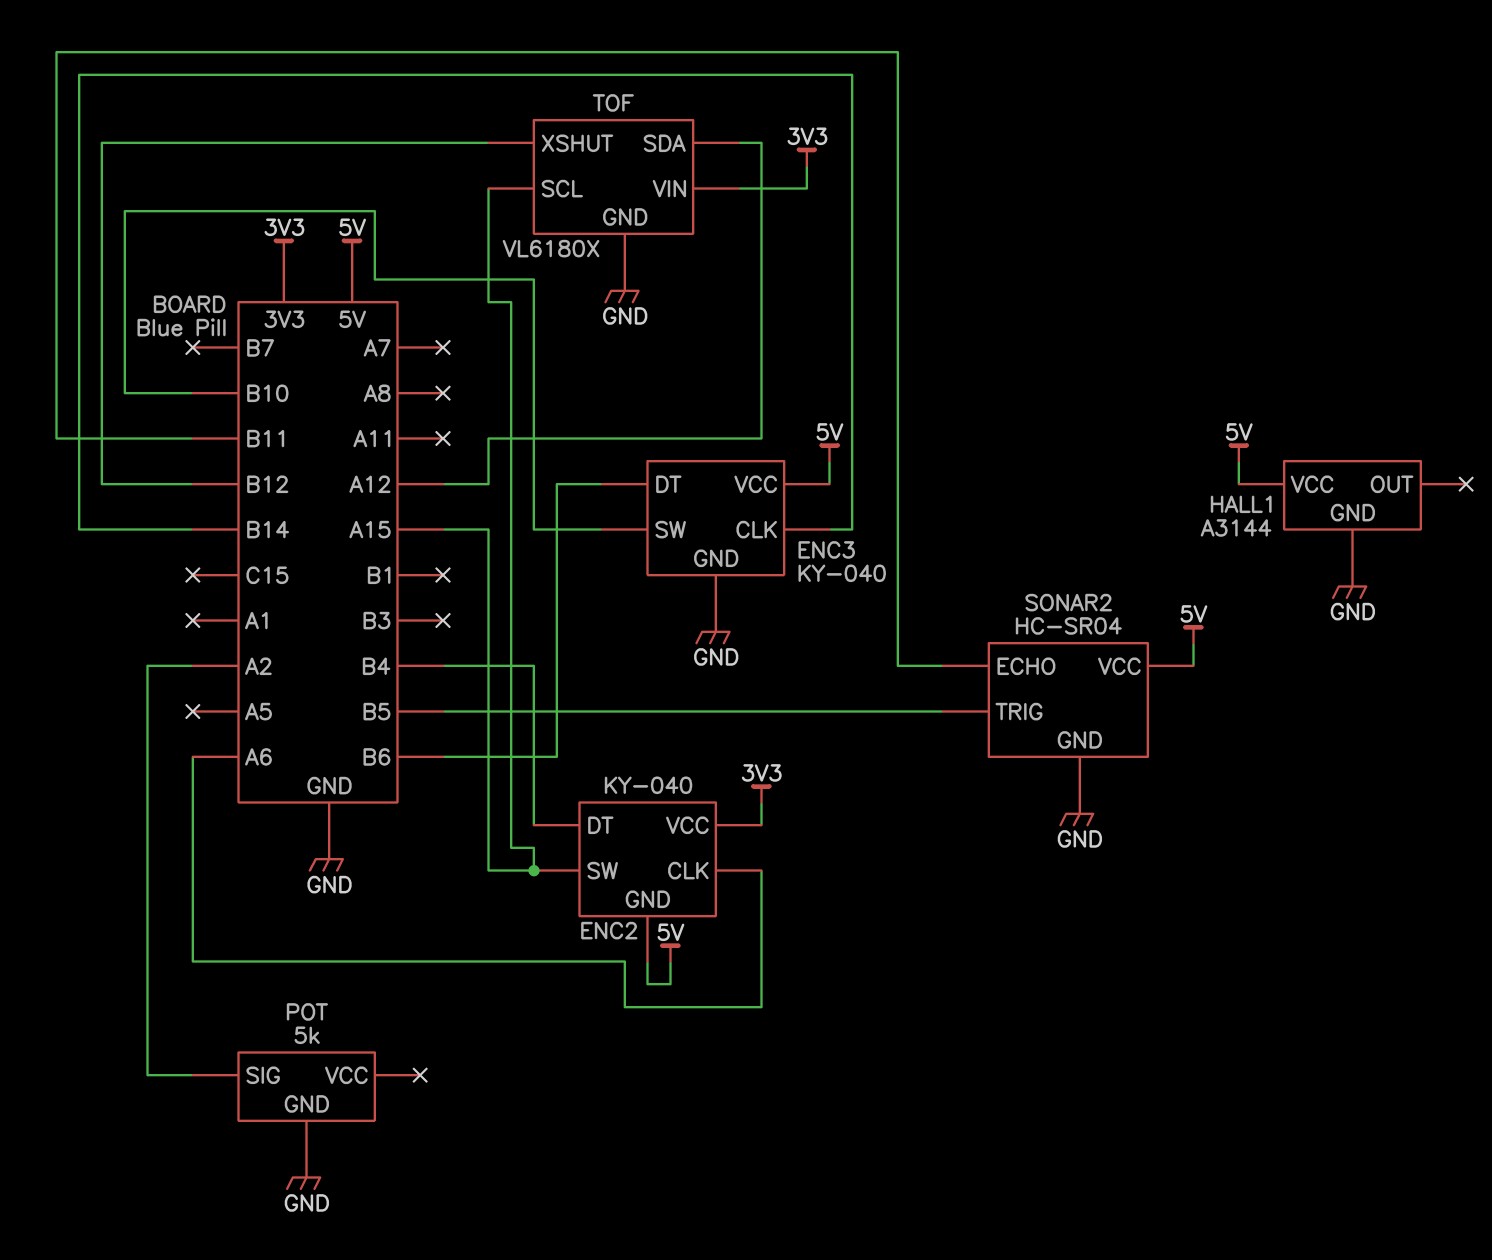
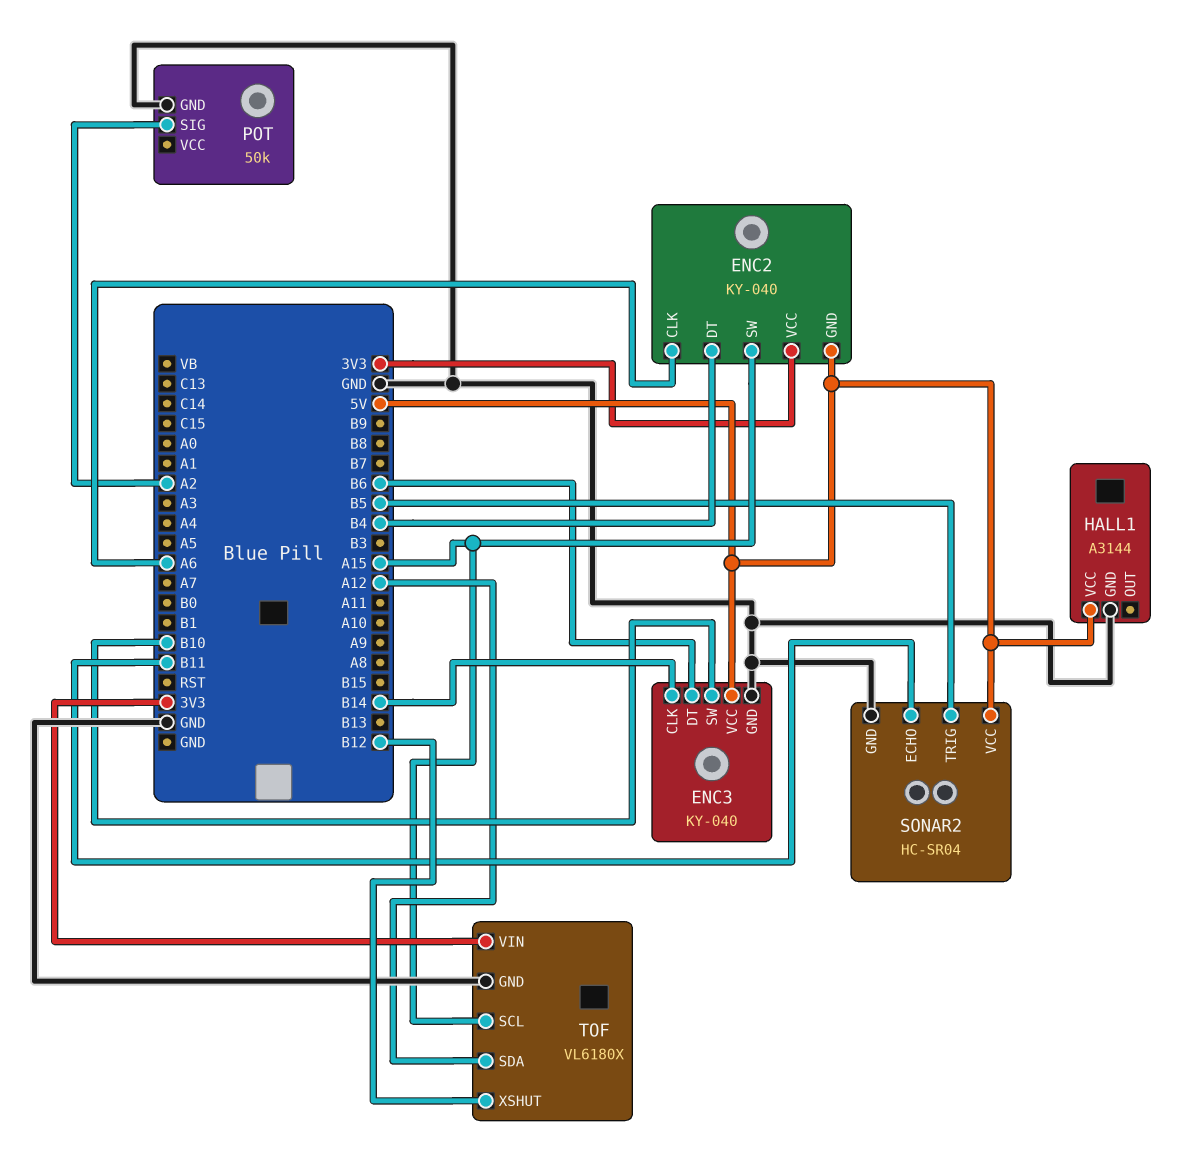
POT: 5k -> 50k

